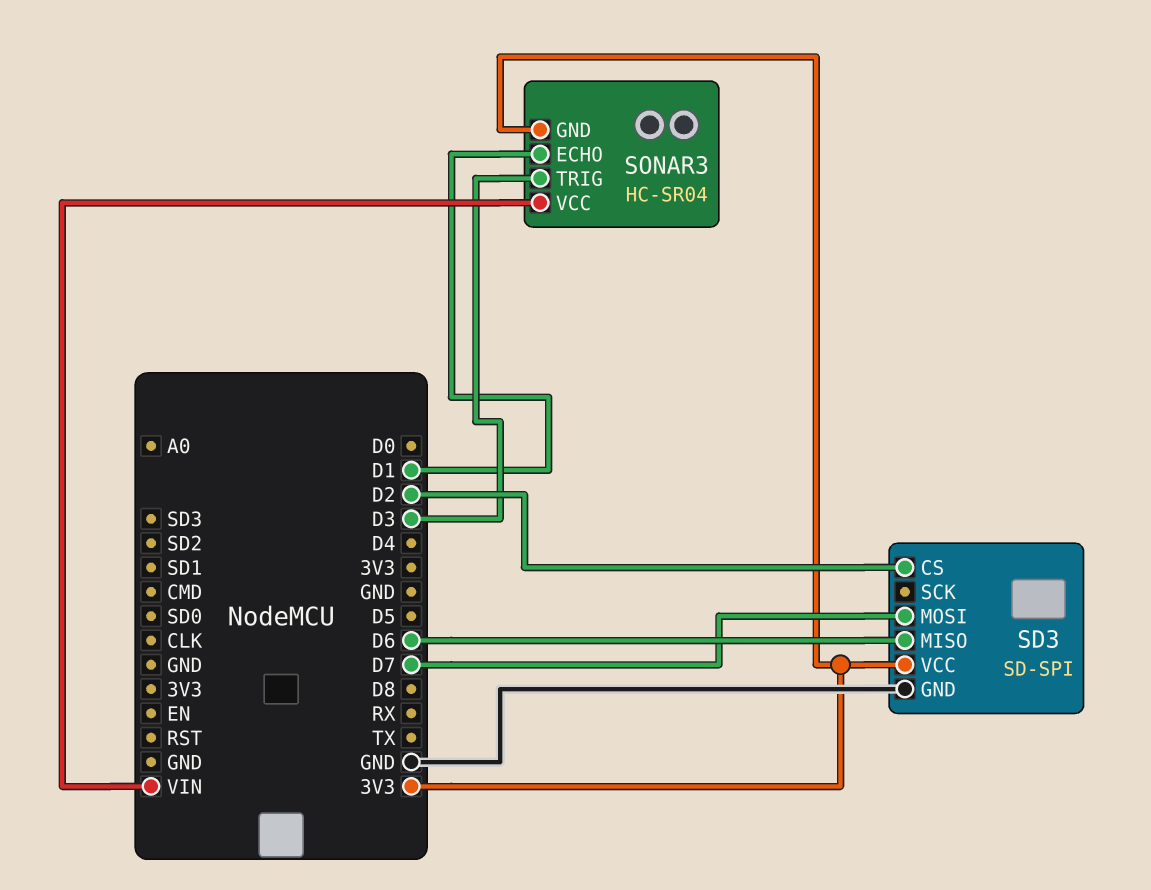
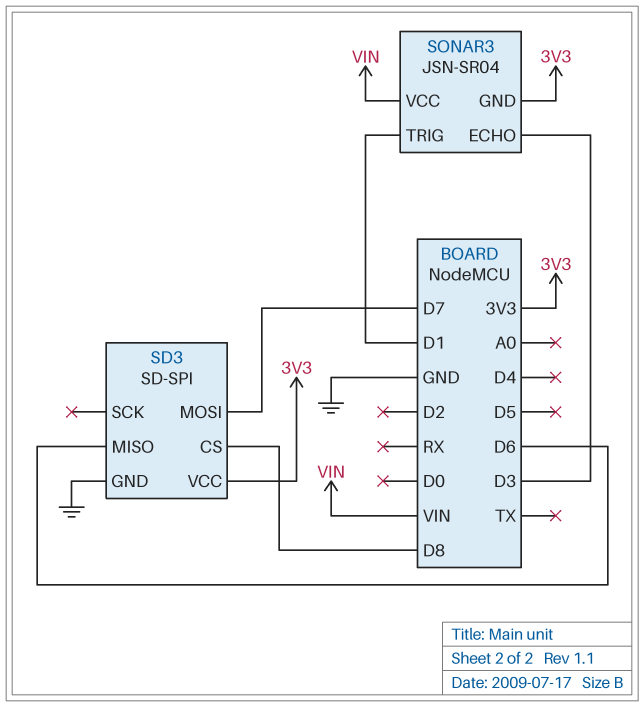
SD3 pin CS: D2 -> D8
SONAR3: HC-SR04 -> JSN-SR04
SONAR3 pin ECHO: D1 -> D3
SONAR3 pin TRIG: D3 -> D1

